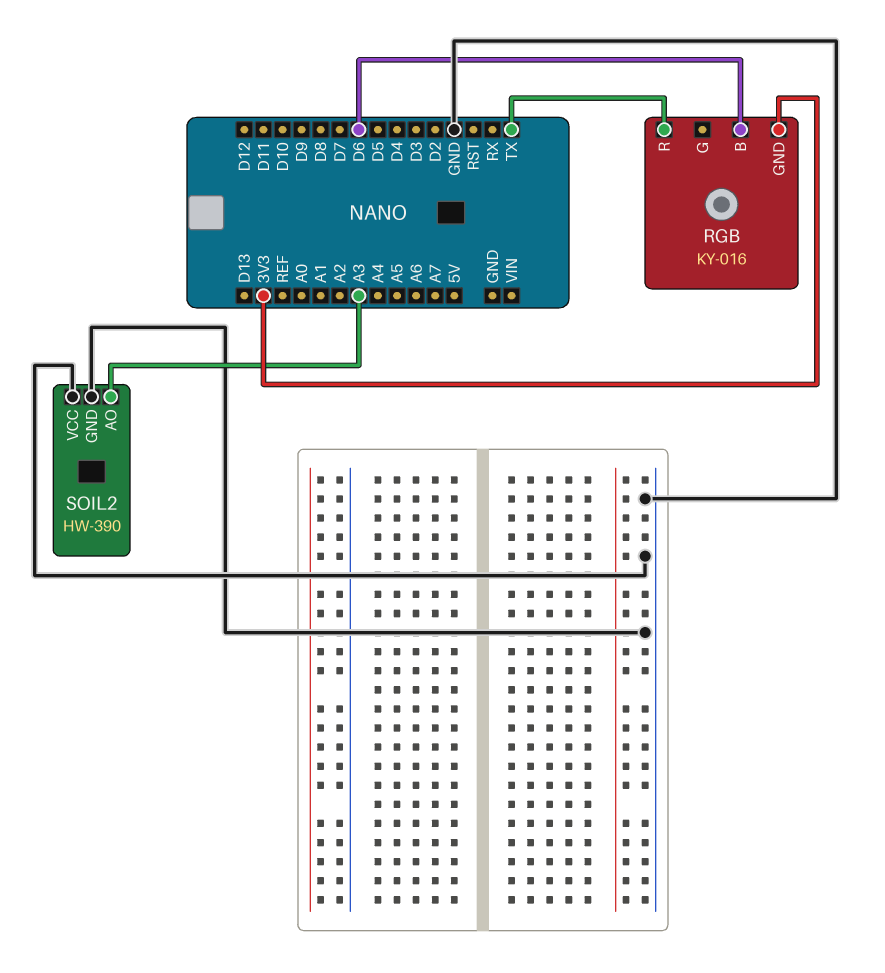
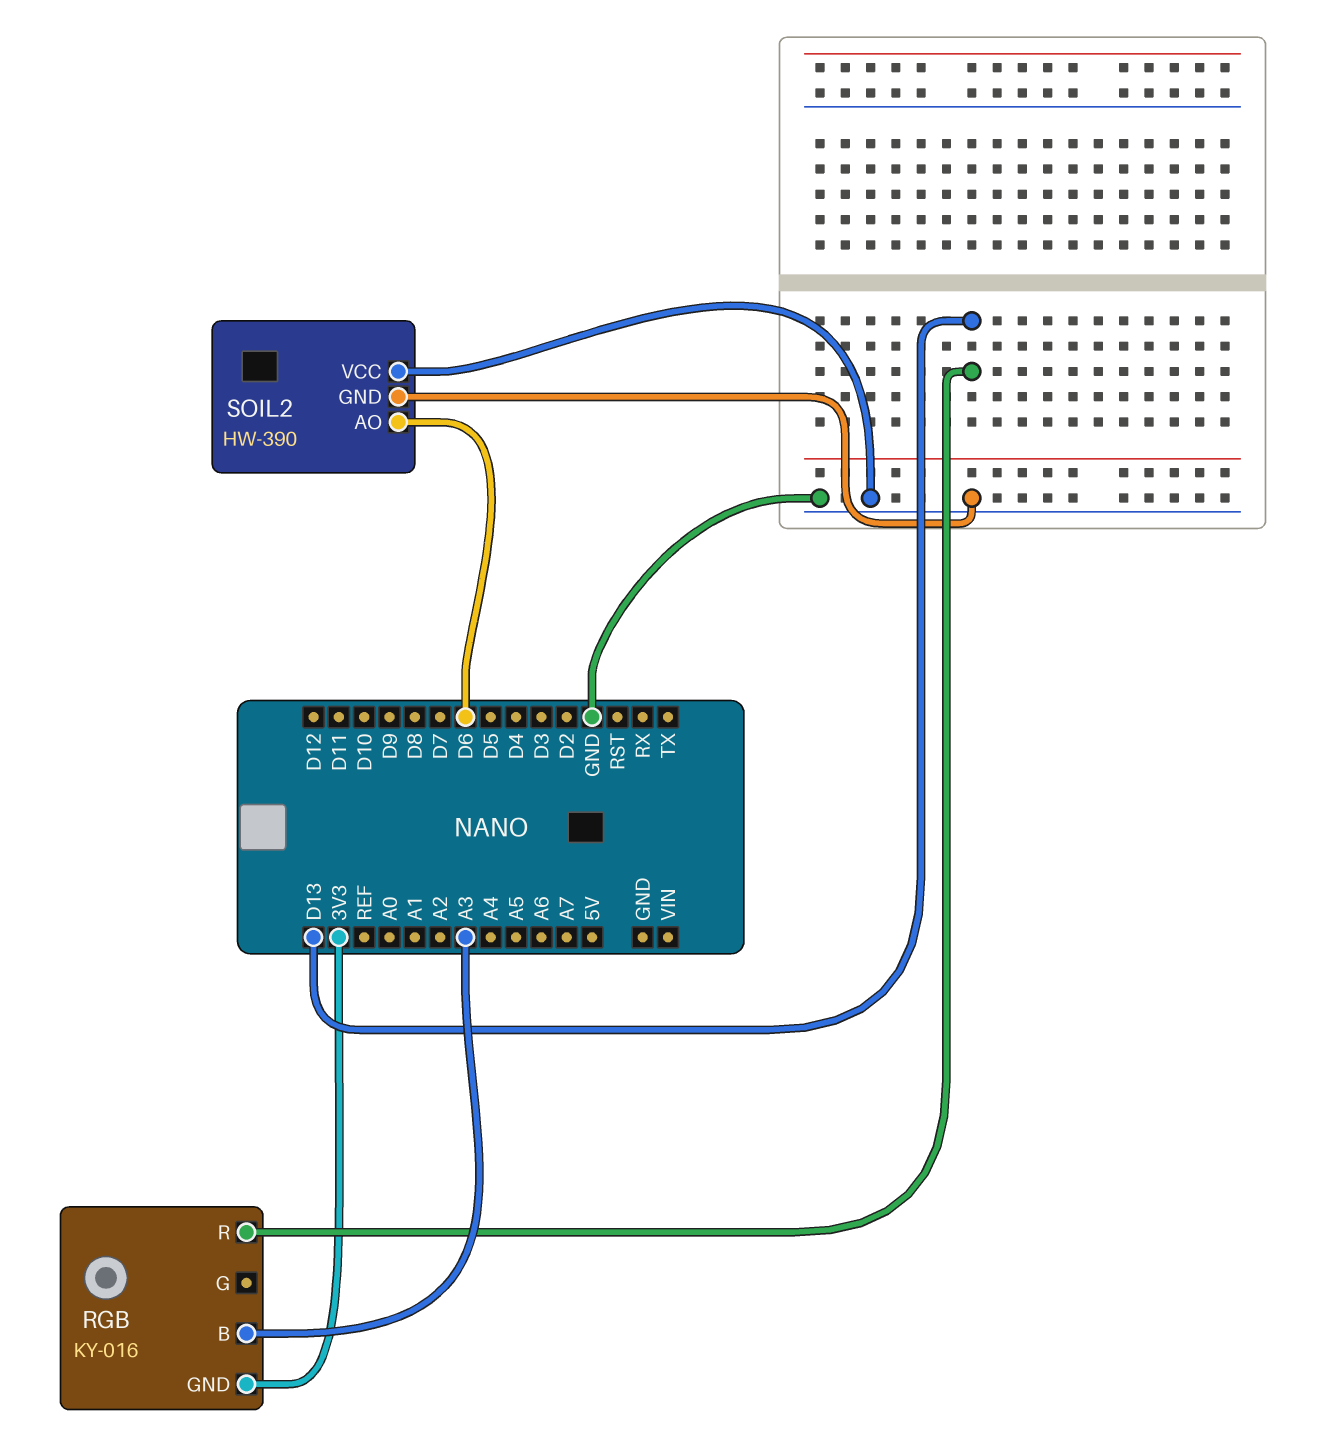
RGB pin B: D6 -> A3
RGB pin R: TX -> D13
SOIL2 pin AO: A3 -> D6

